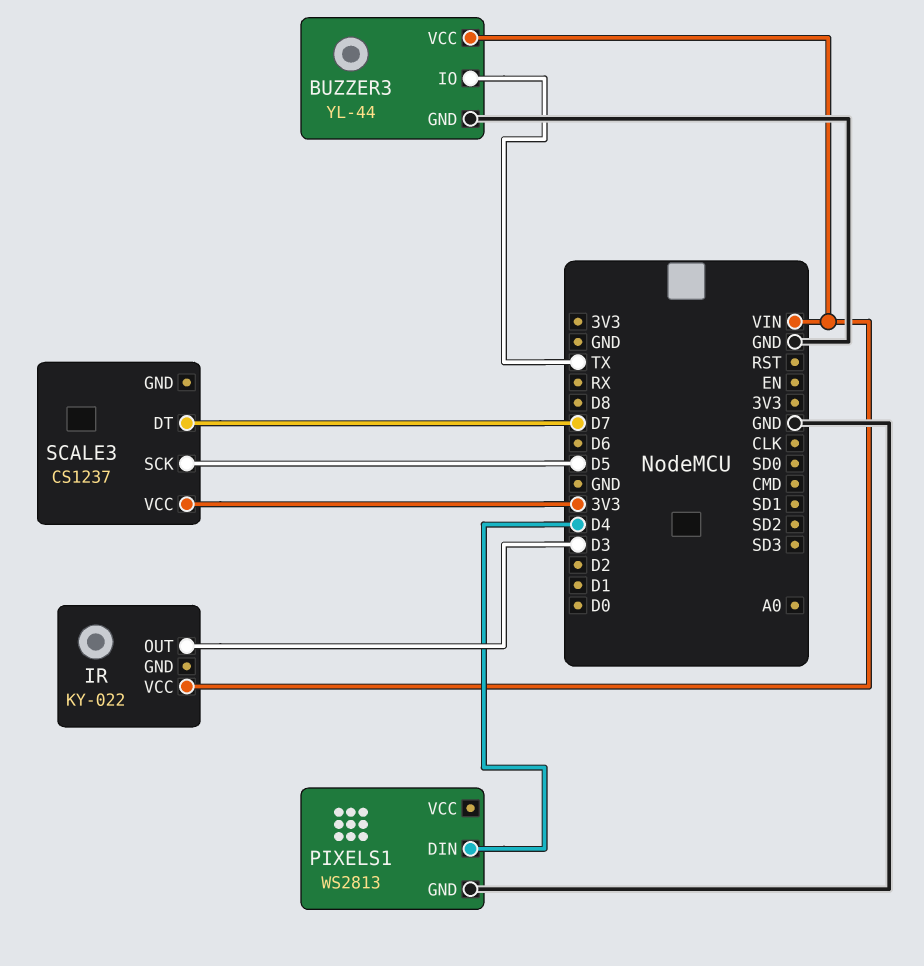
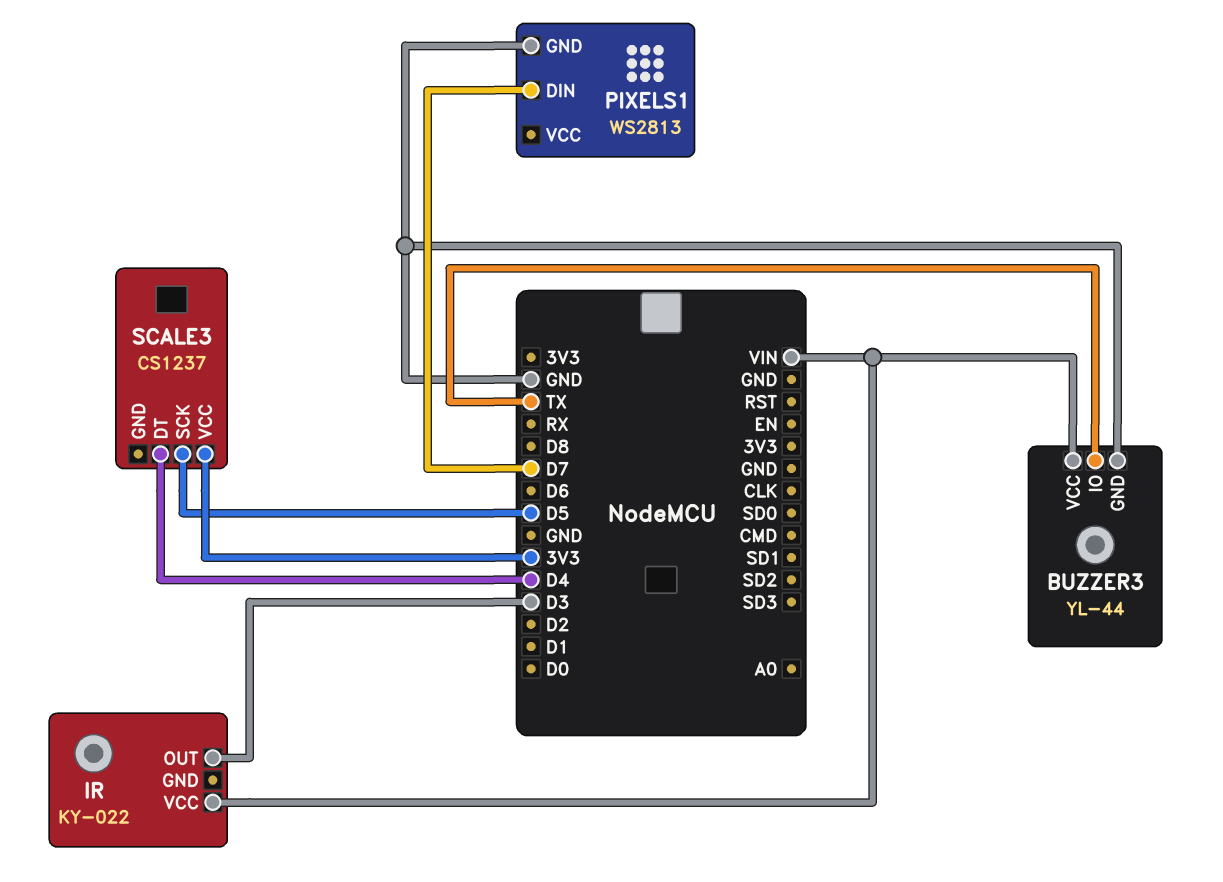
PIXELS1 pin DIN: D4 -> D7
SCALE3 pin DT: D7 -> D4

